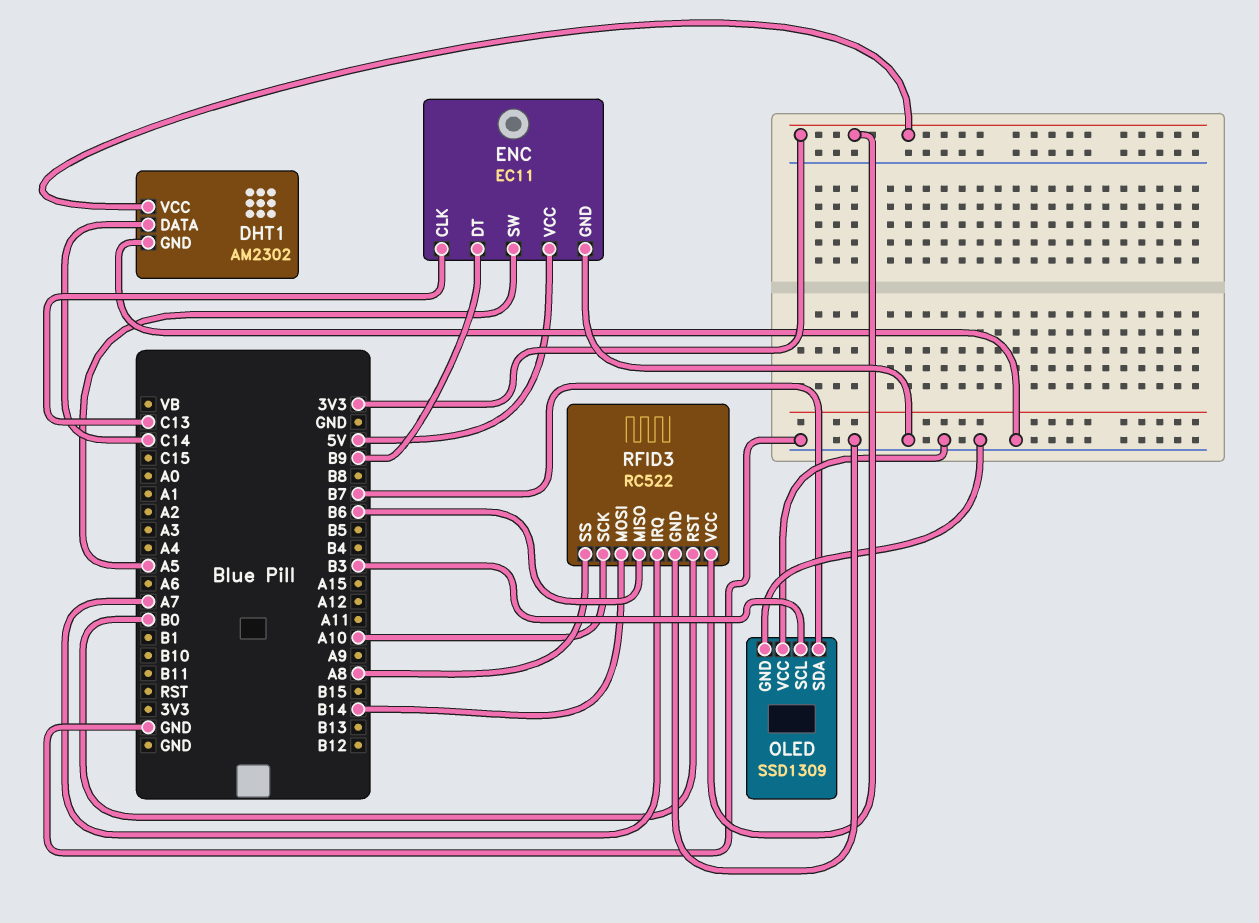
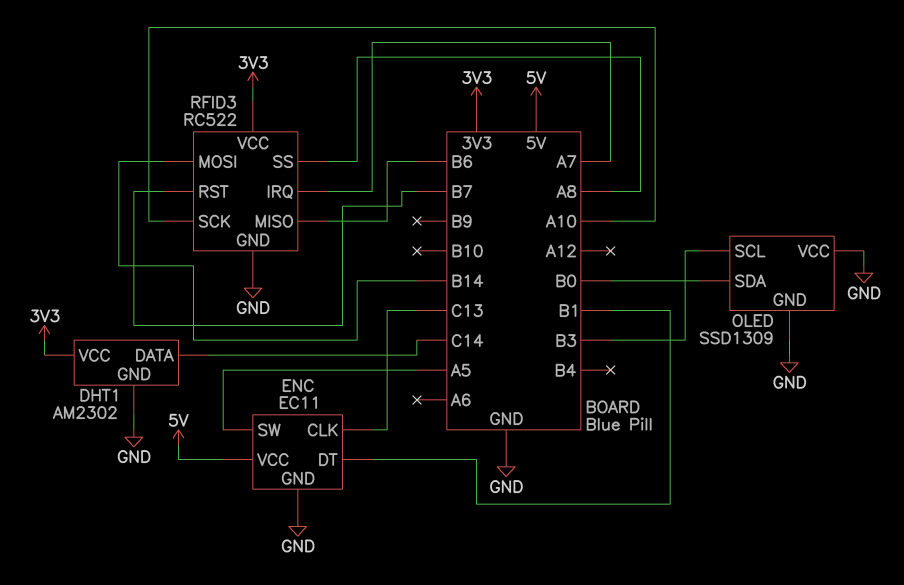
ENC pin DT: B9 -> B1
OLED pin SDA: B7 -> B0
RFID3 pin RST: B0 -> B7

